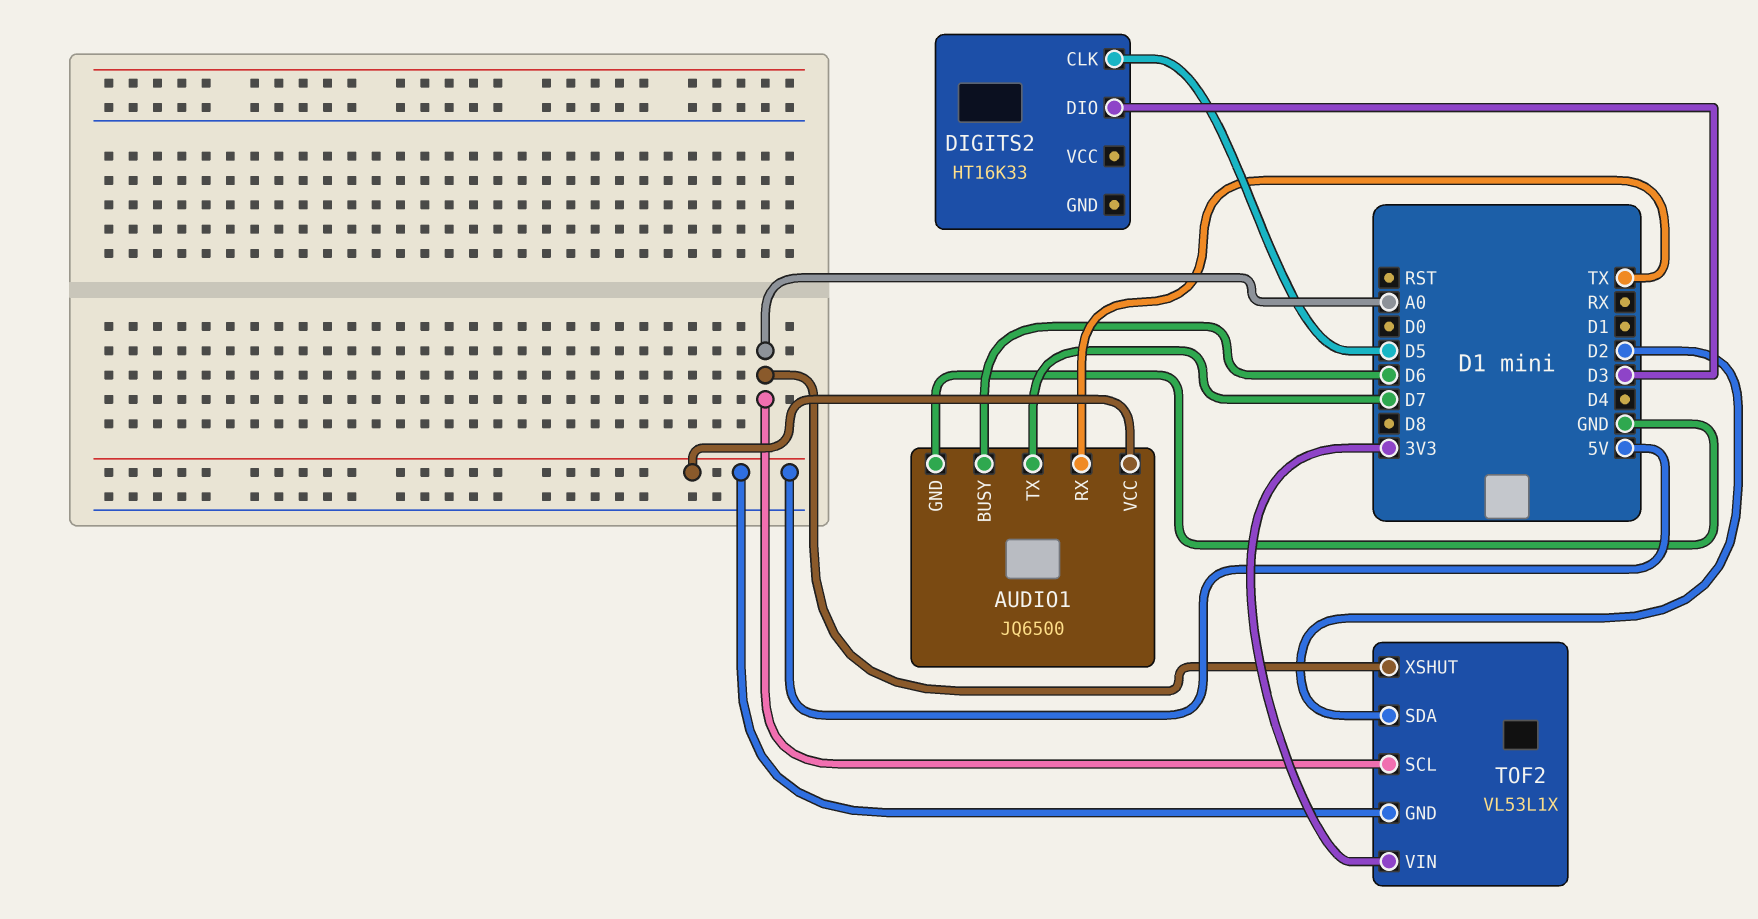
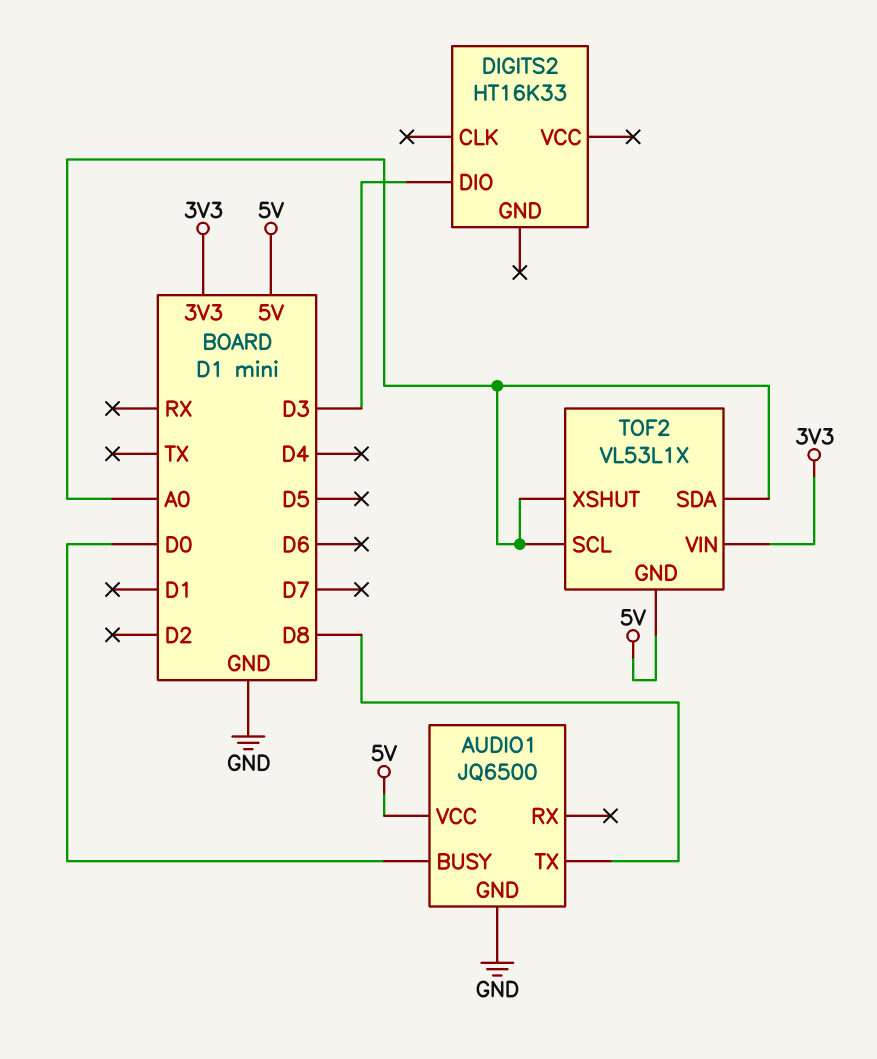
AUDIO1 pin BUSY: D6 -> D0
AUDIO1 pin RX: TX -> none
AUDIO1 pin TX: D7 -> D8
DIGITS2 pin CLK: D5 -> none
TOF2 pin SDA: D2 -> A0

